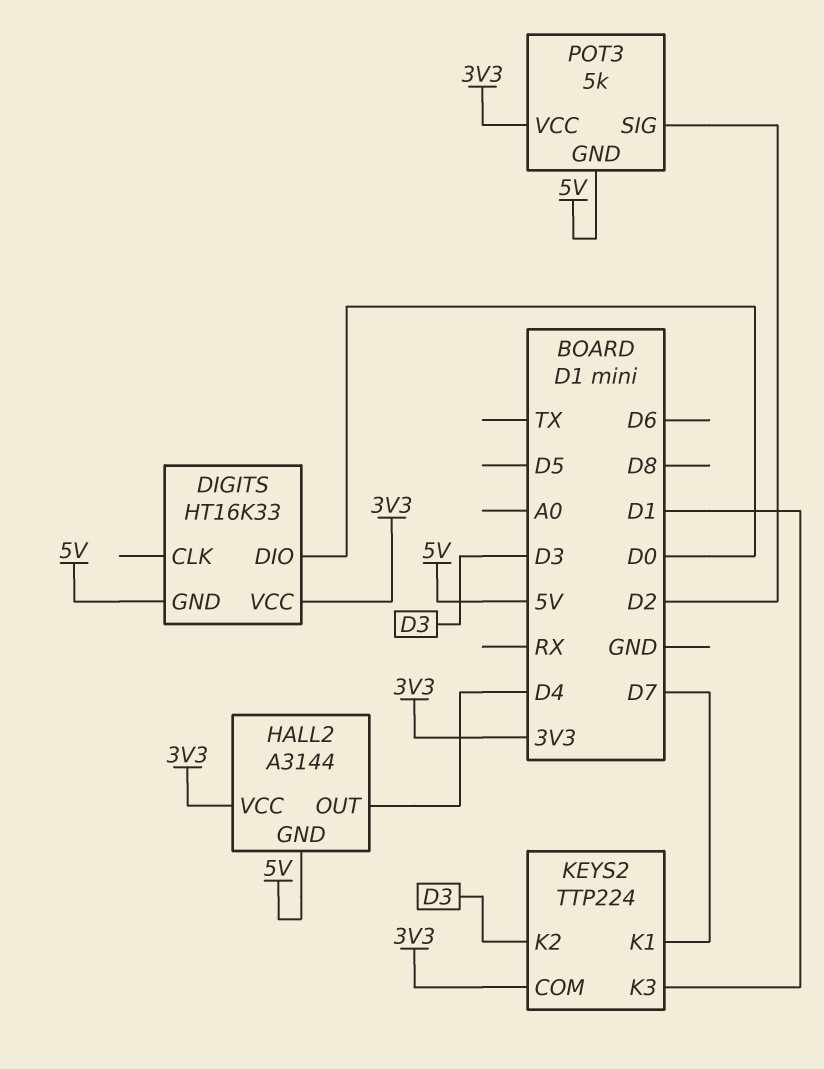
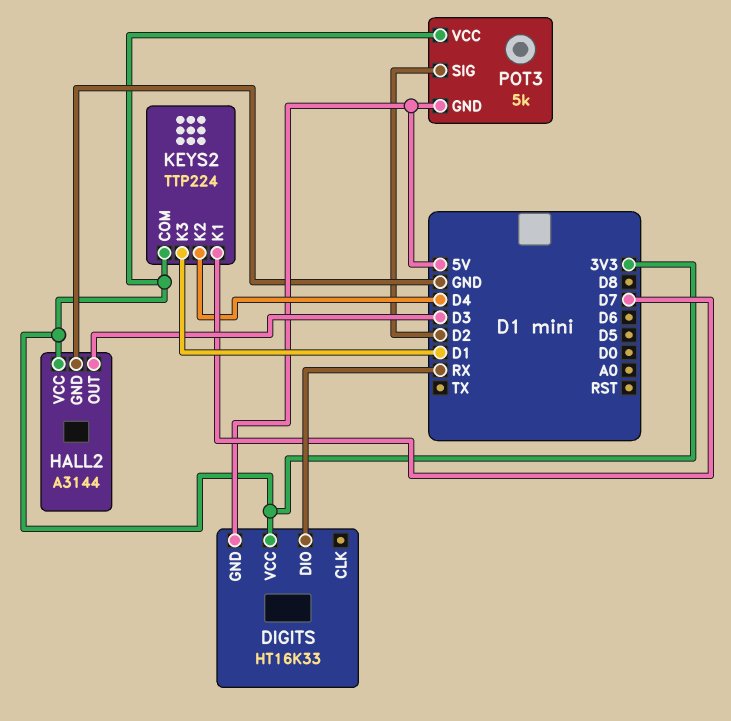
DIGITS pin DIO: D0 -> RX
HALL2 pin GND: 5V -> GND
HALL2 pin OUT: D4 -> D3
KEYS2 pin K2: D3 -> D4

